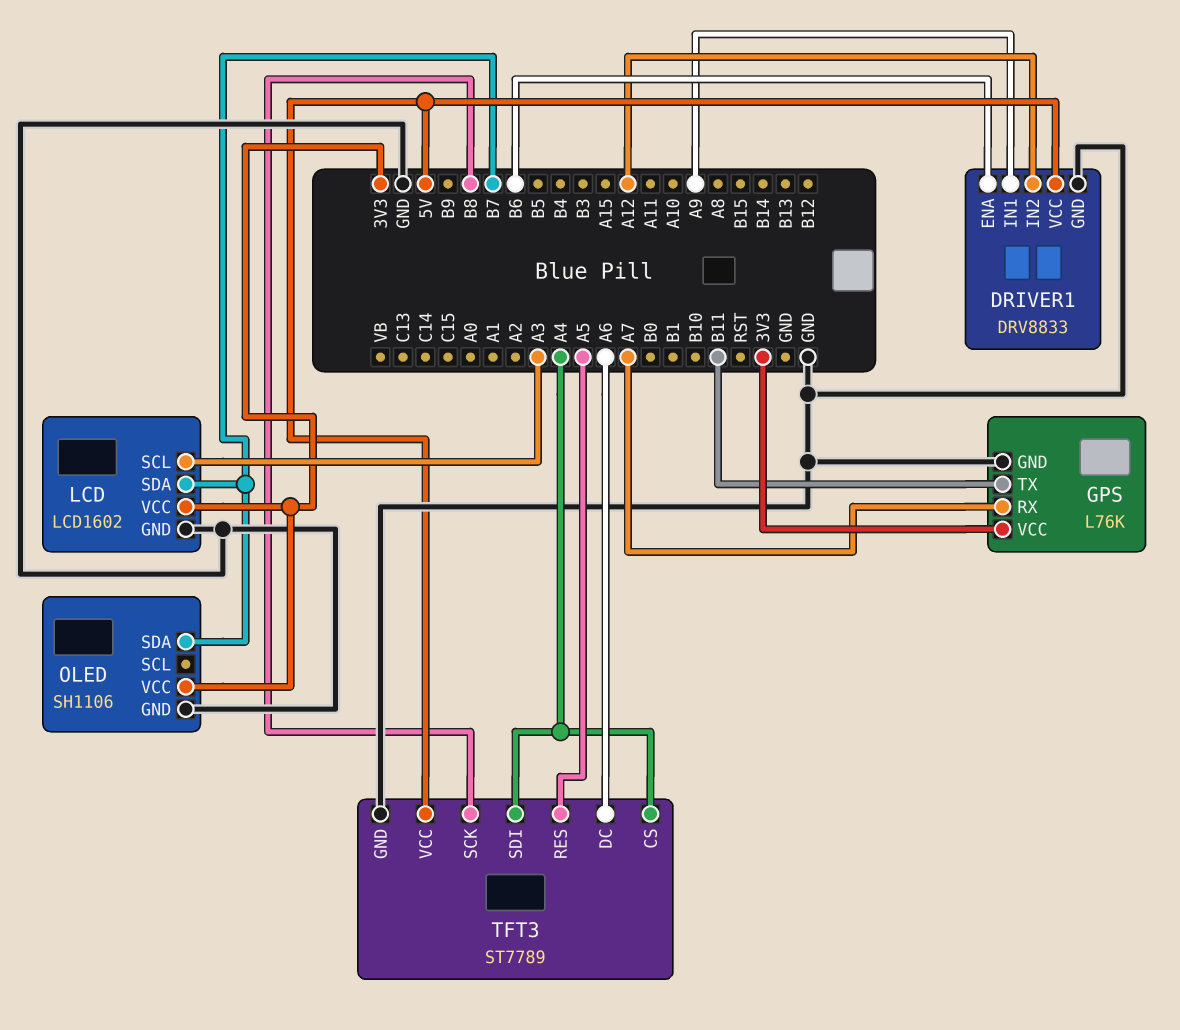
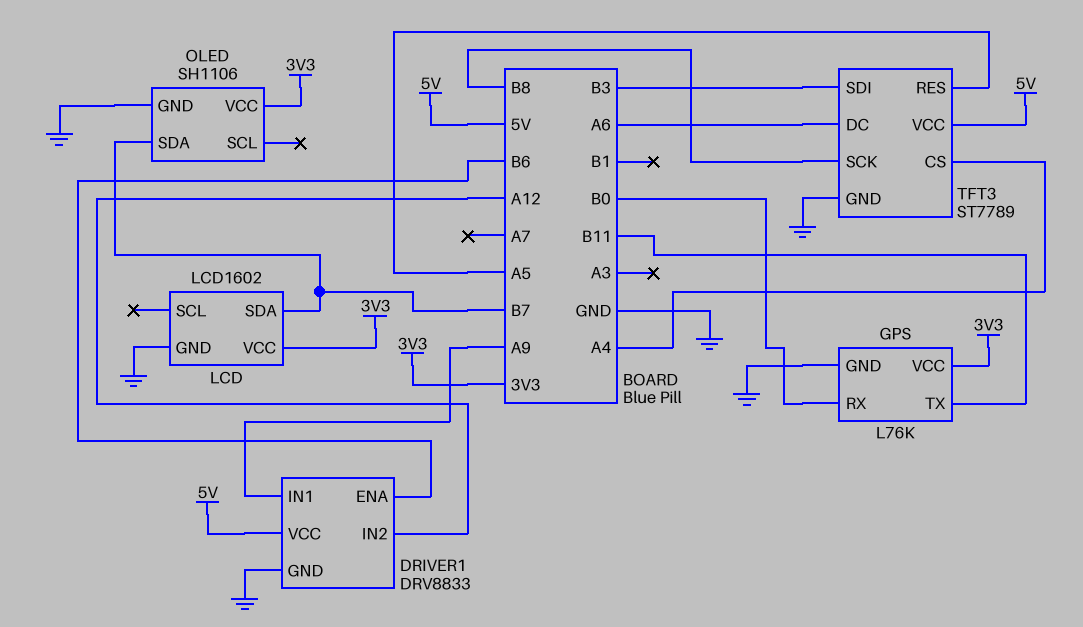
GPS pin RX: A7 -> B0
LCD pin SCL: A3 -> none
TFT3 pin SDI: A4 -> B3

